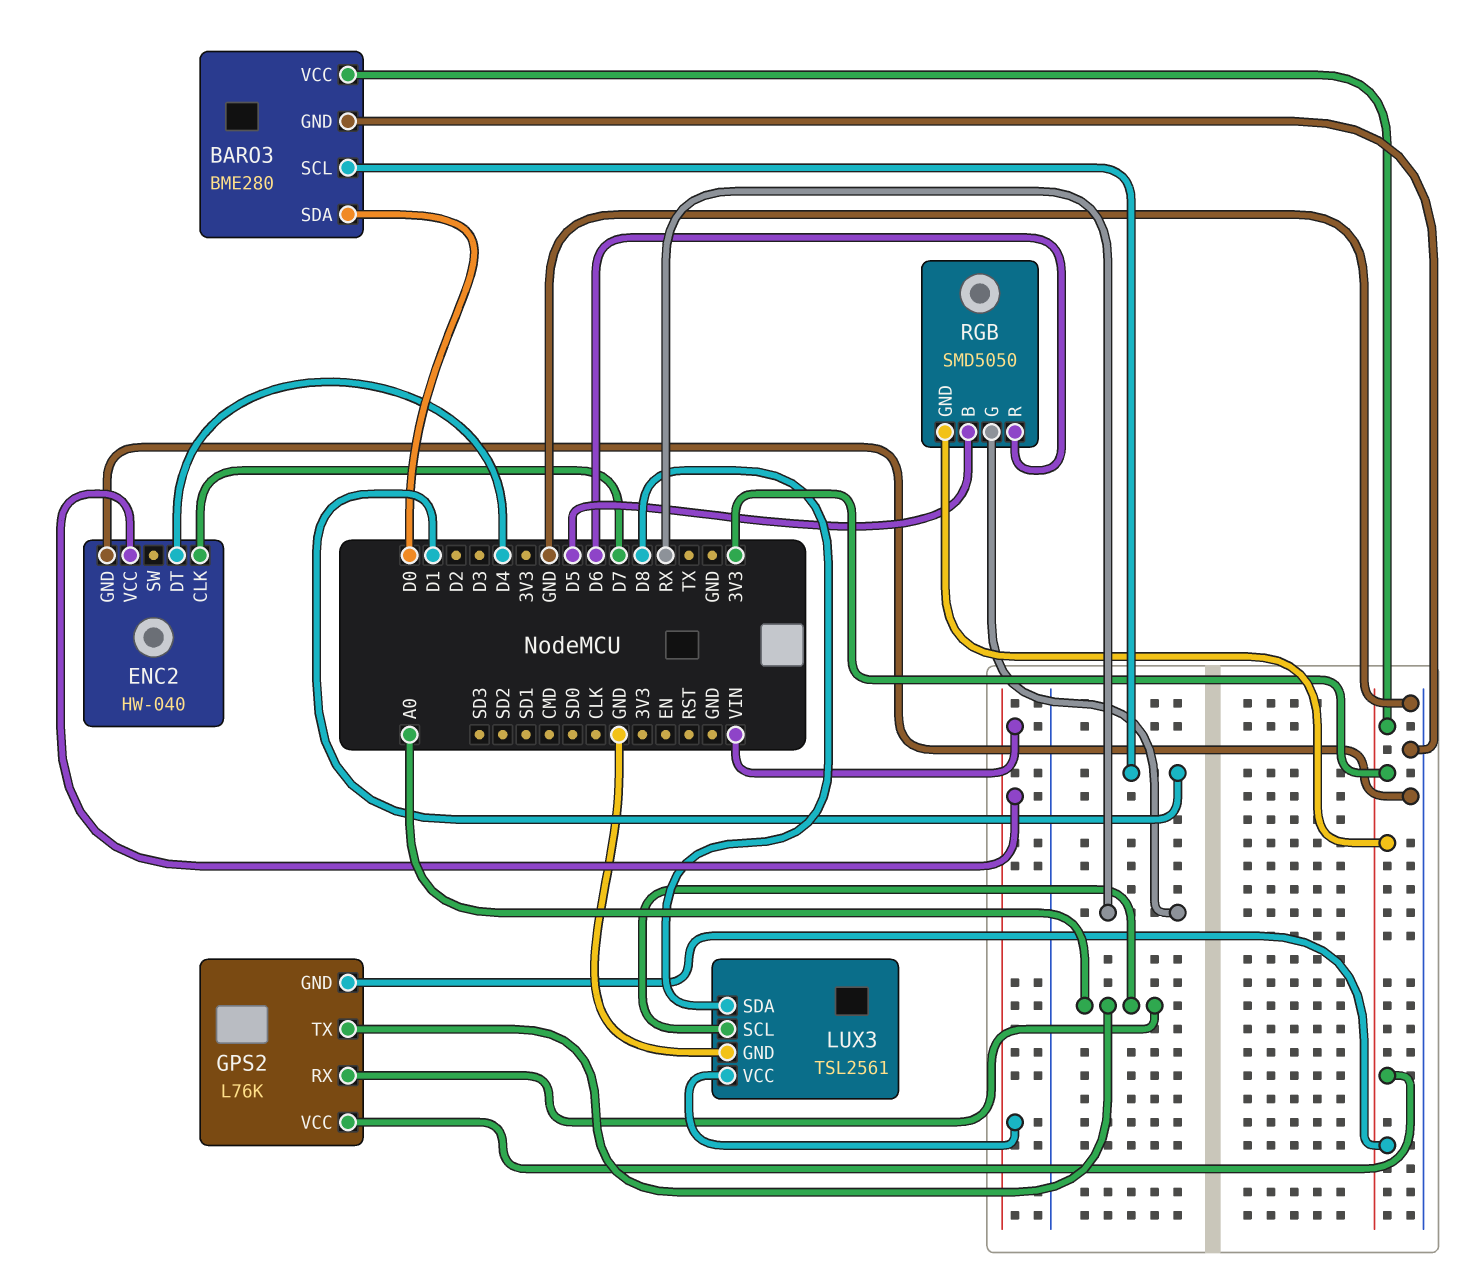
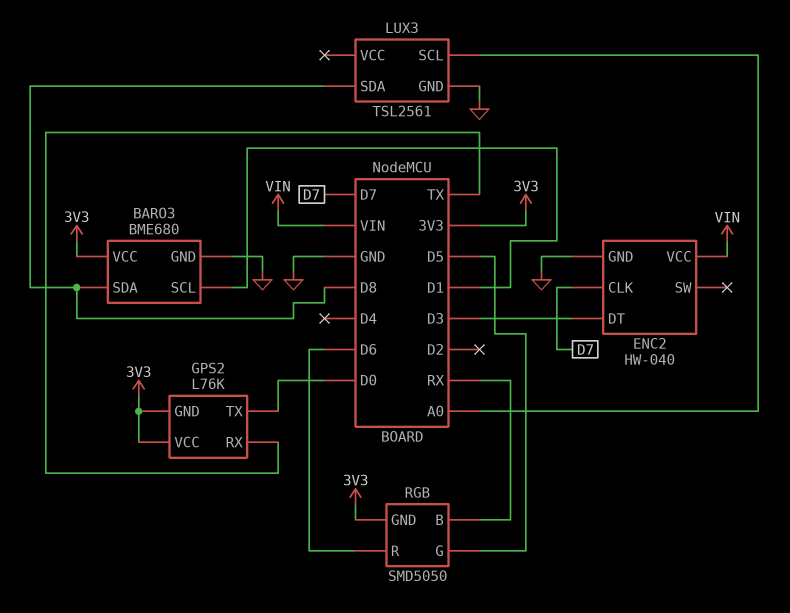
BARO3: BME280 -> BME680
BARO3 pin SDA: D0 -> D8
ENC2 pin DT: D4 -> D3
GPS2 pin RX: A0 -> TX
GPS2 pin TX: A0 -> D0
LUX3 pin VCC: VIN -> none
RGB pin B: D5 -> RX
RGB pin G: RX -> D5

